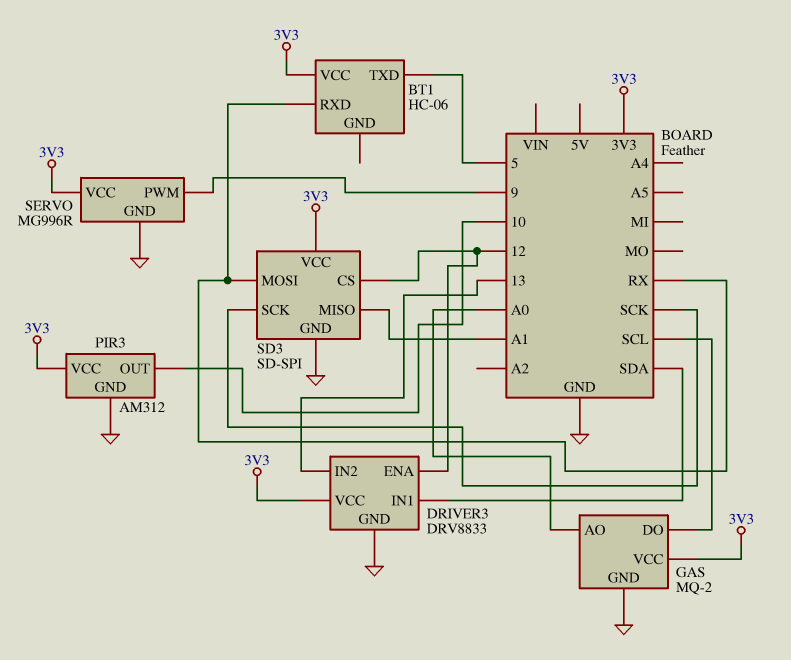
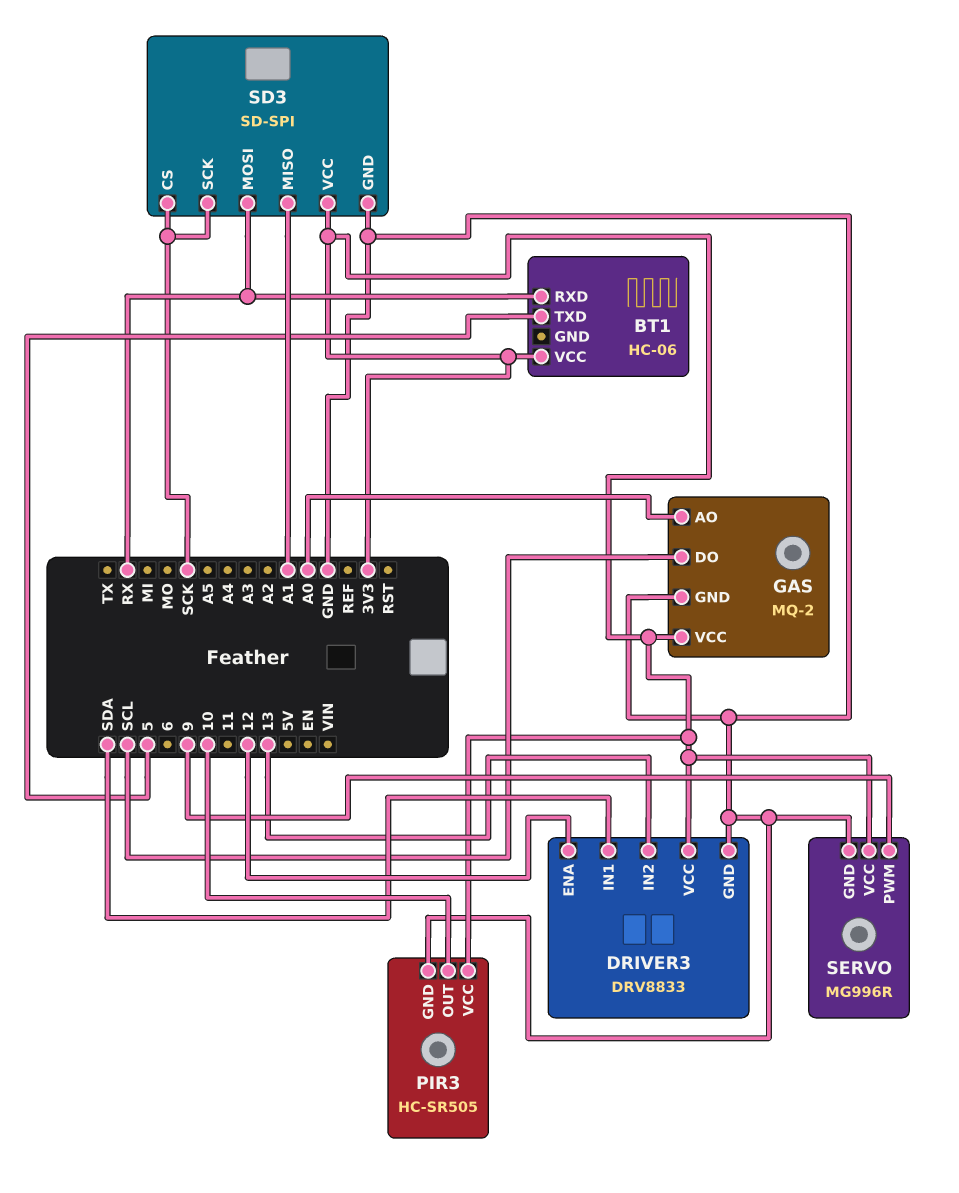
PIR3: AM312 -> HC-SR505
SD3 pin CS: 12 -> SCK

